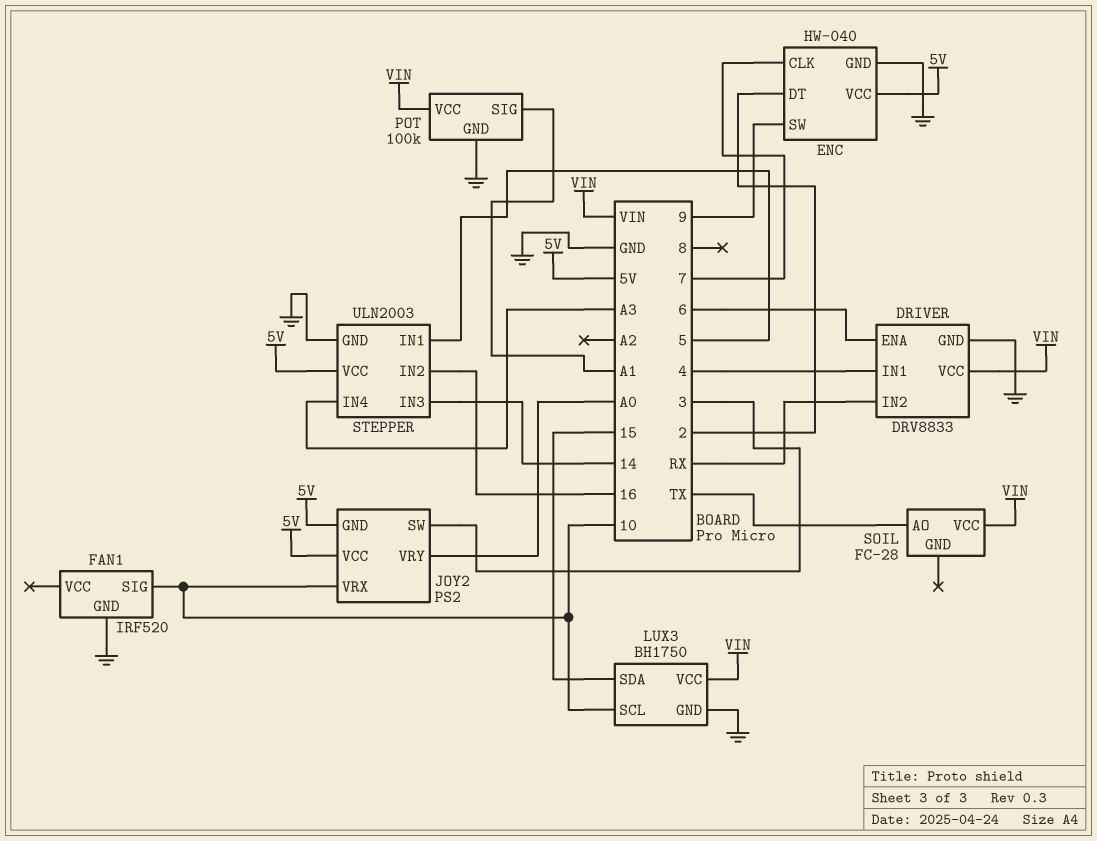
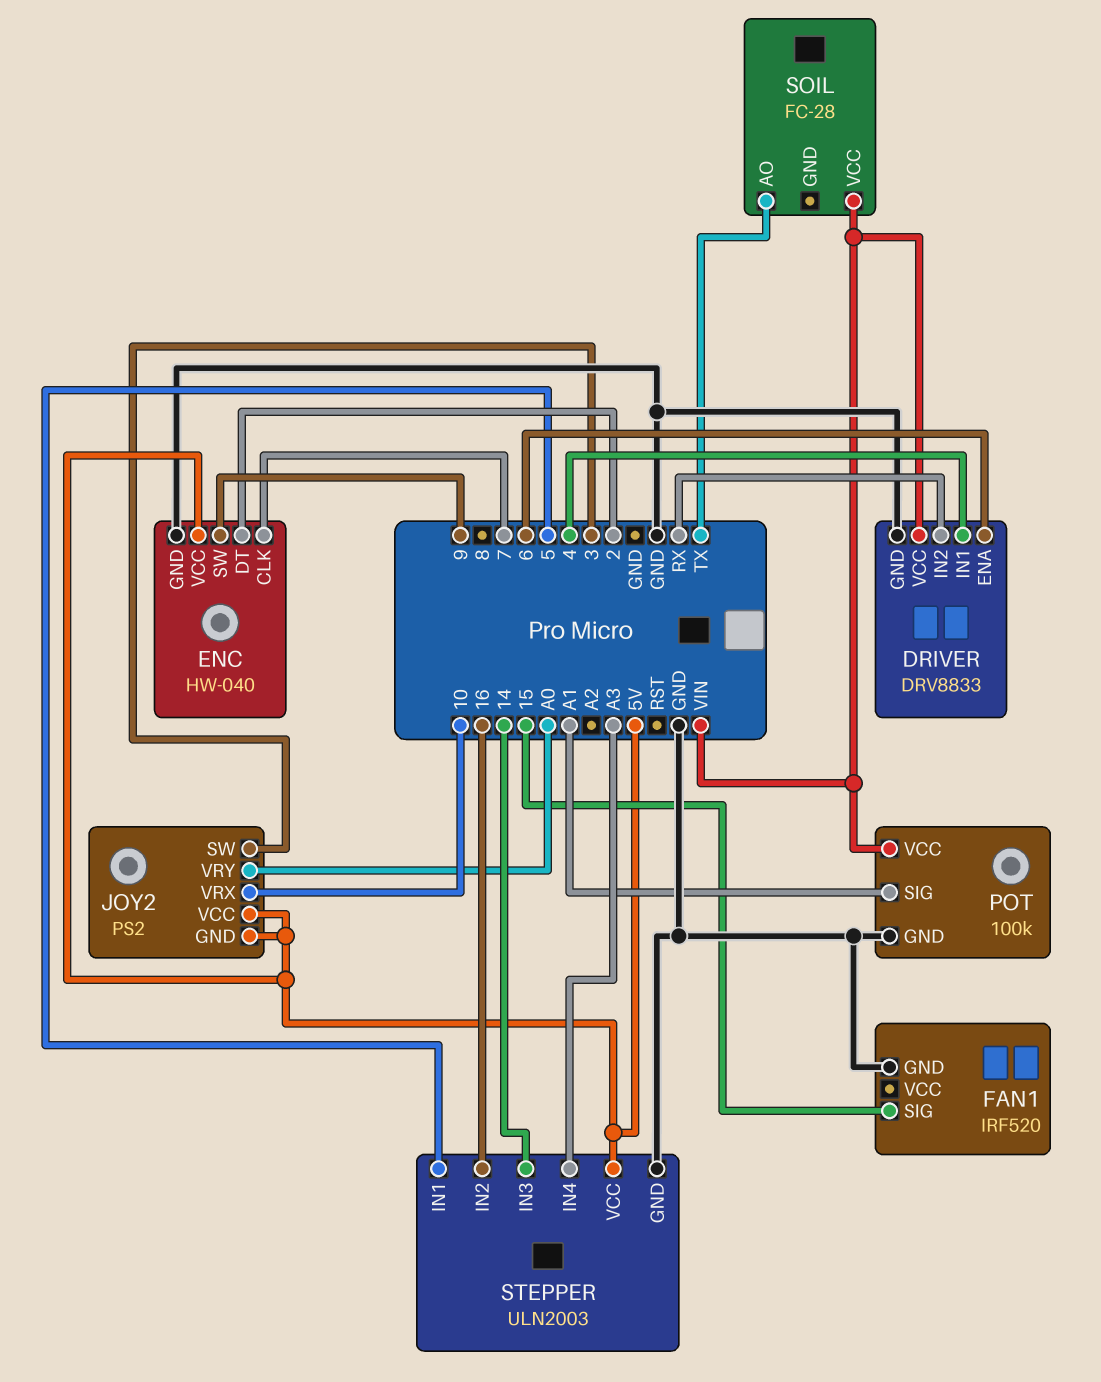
FAN1 pin SIG: 10 -> 15
LUX3: BH1750 -> none
LUX3 pin GND: GND -> none
LUX3 pin SCL: 10 -> none
LUX3 pin SDA: 15 -> none
LUX3 pin VCC: VIN -> none

